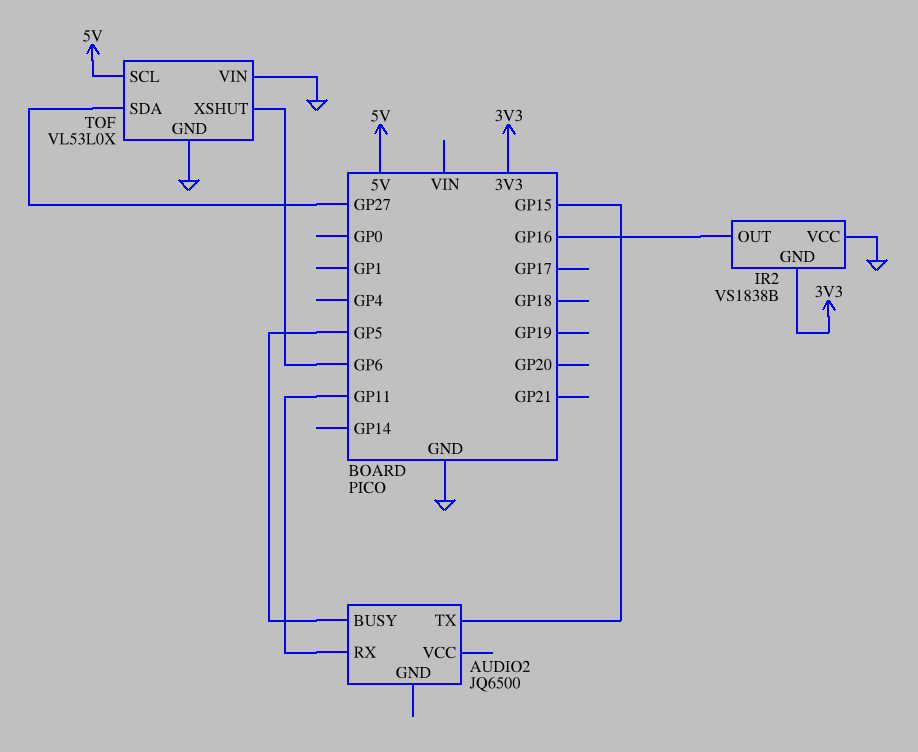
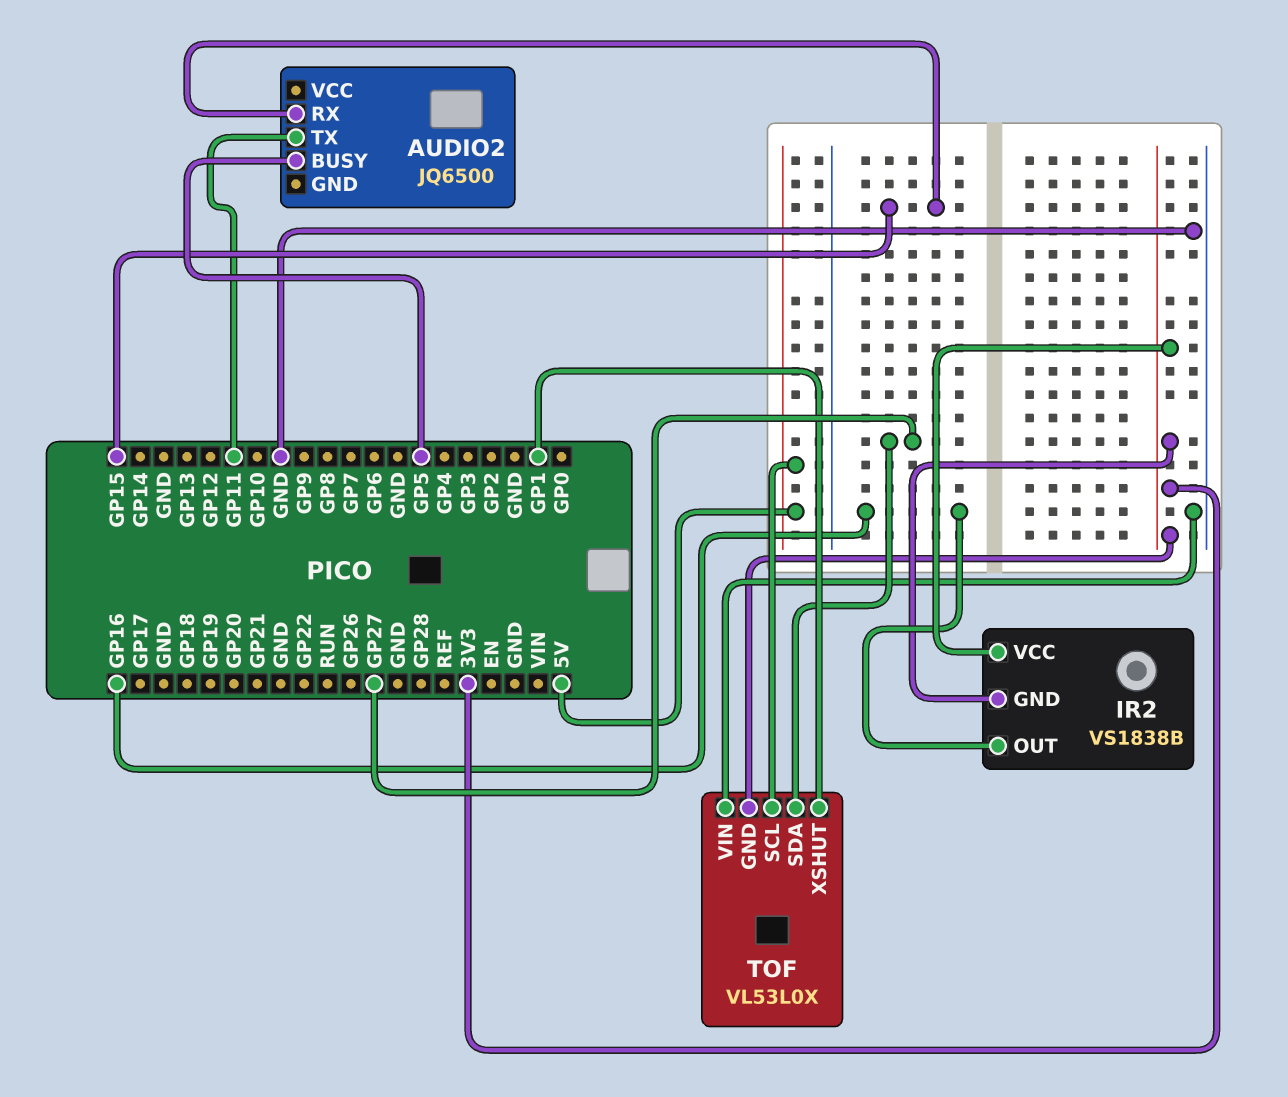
AUDIO2 pin RX: GP11 -> GP15
AUDIO2 pin TX: GP15 -> GP11
IR2 pin VCC: GND -> 3V3
TOF pin GND: GND -> 3V3
TOF pin XSHUT: GP6 -> GP1

